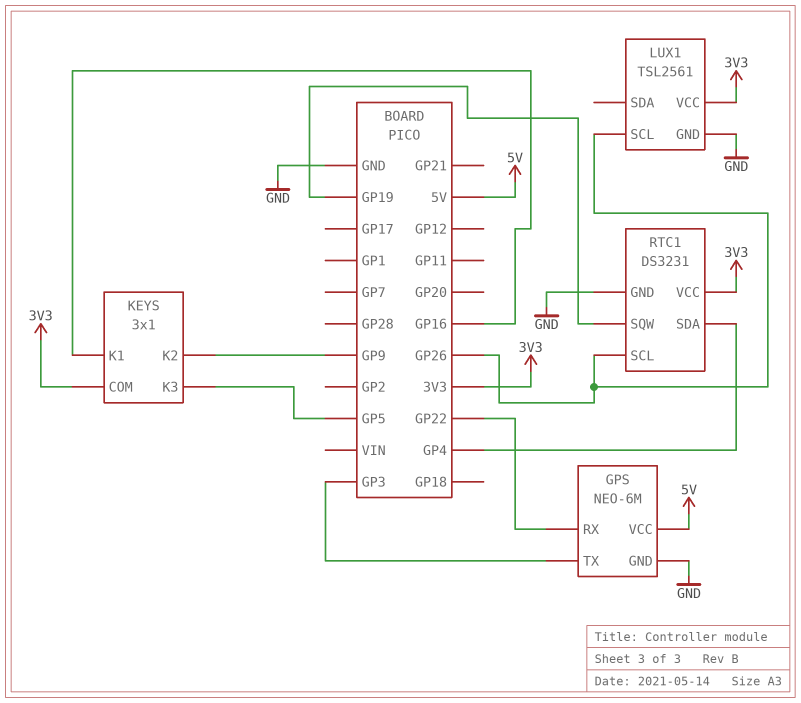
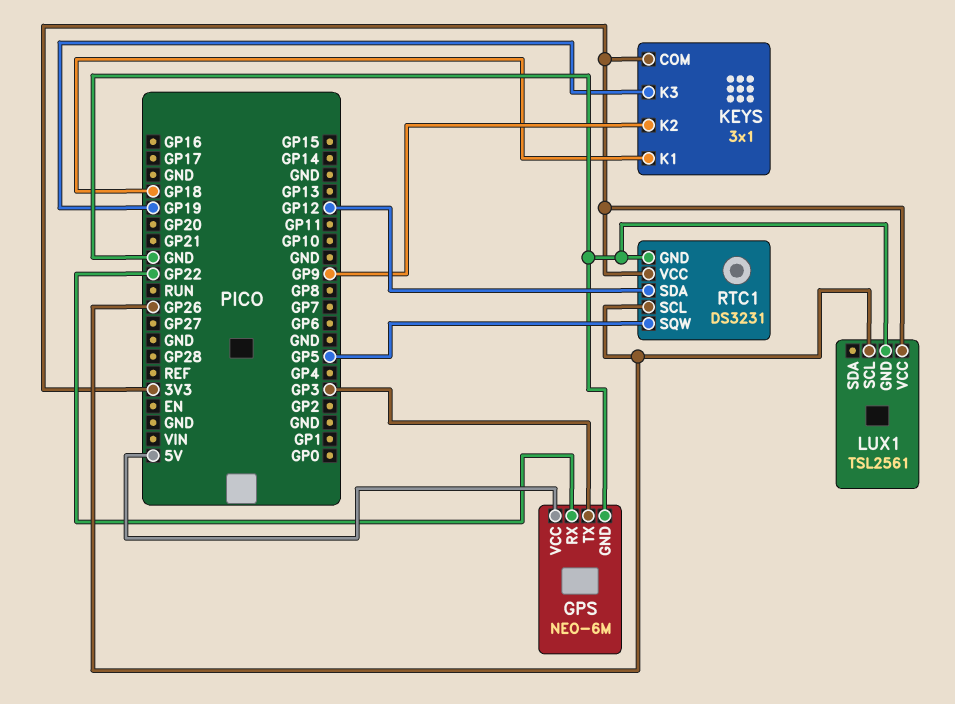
KEYS pin K1: GP16 -> GP18
KEYS pin K3: GP5 -> GP19
RTC1 pin SDA: GP4 -> GP12
RTC1 pin SQW: GP19 -> GP5

